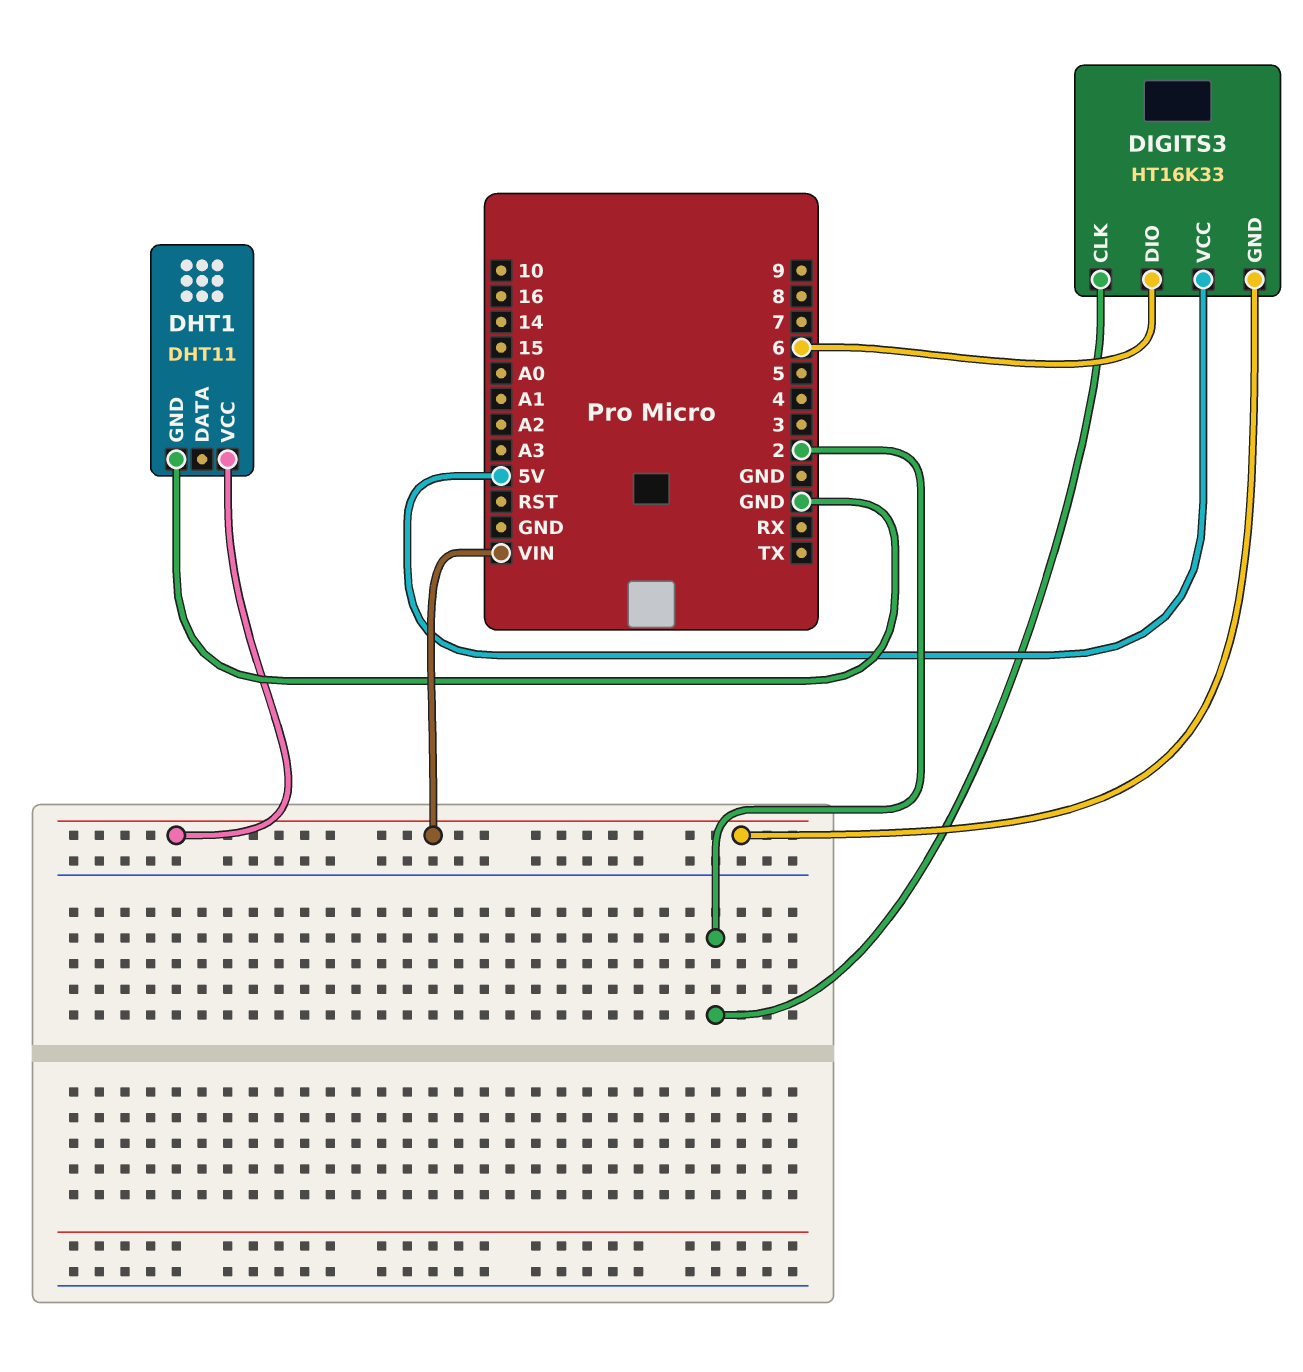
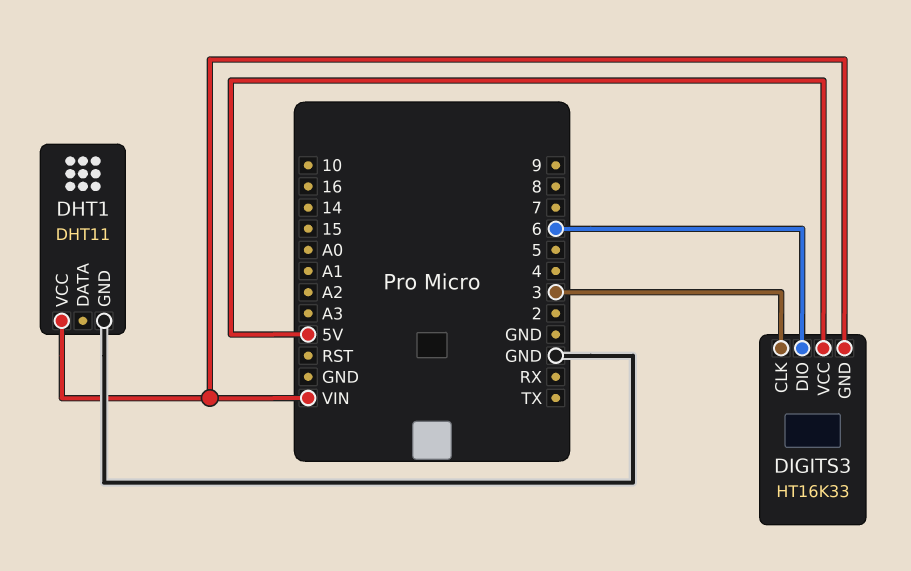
DIGITS3 pin CLK: 2 -> 3

